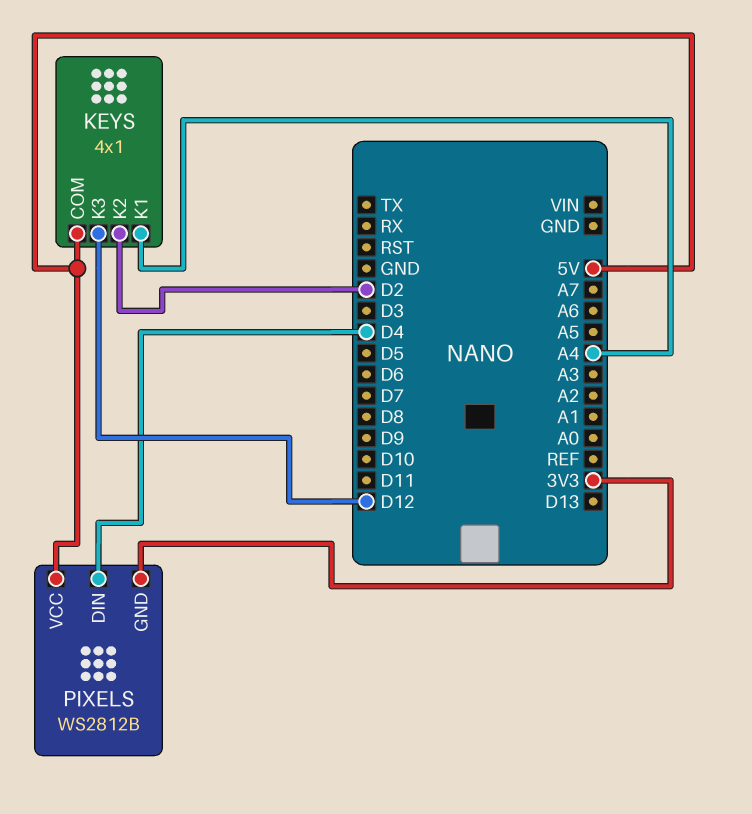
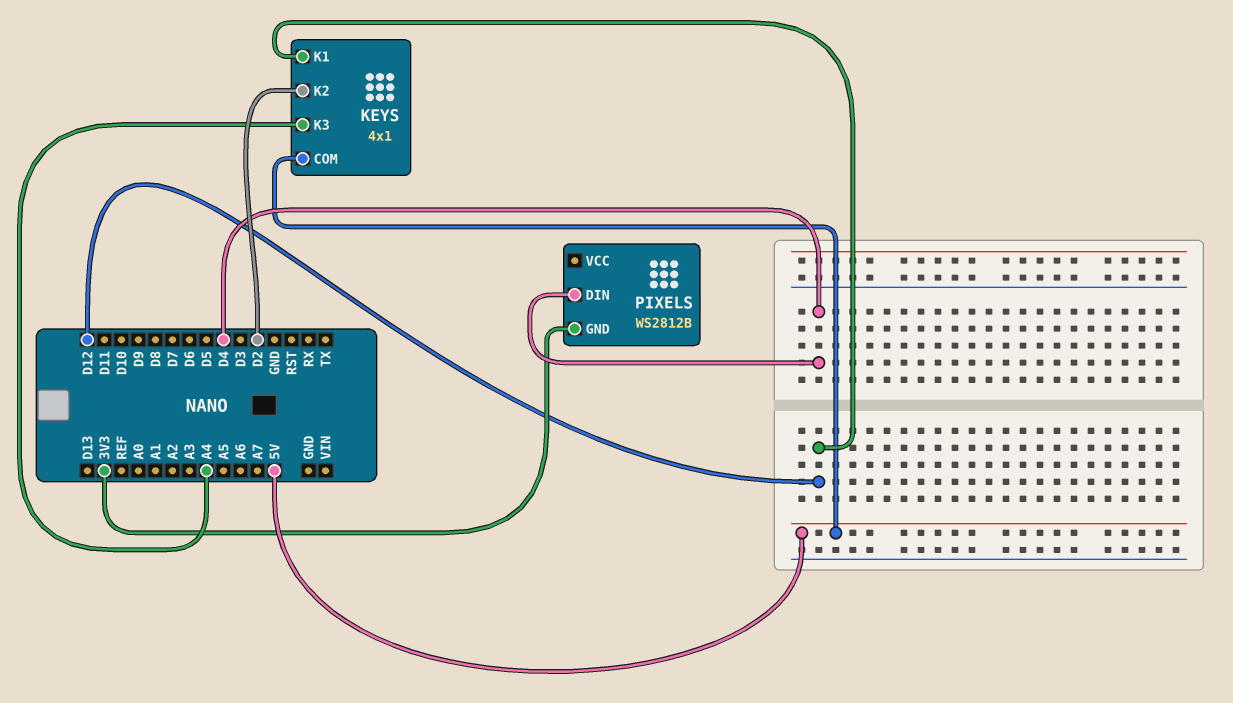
KEYS pin K1: A4 -> D12
KEYS pin K3: D12 -> A4
PIXELS pin VCC: 5V -> none

